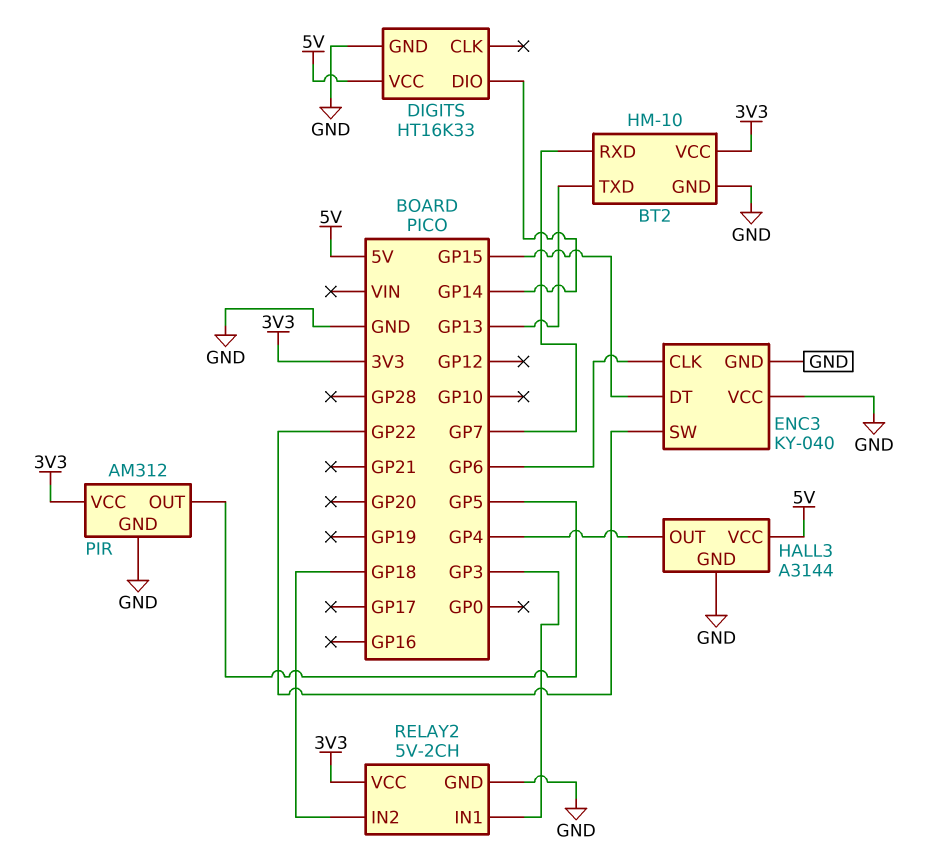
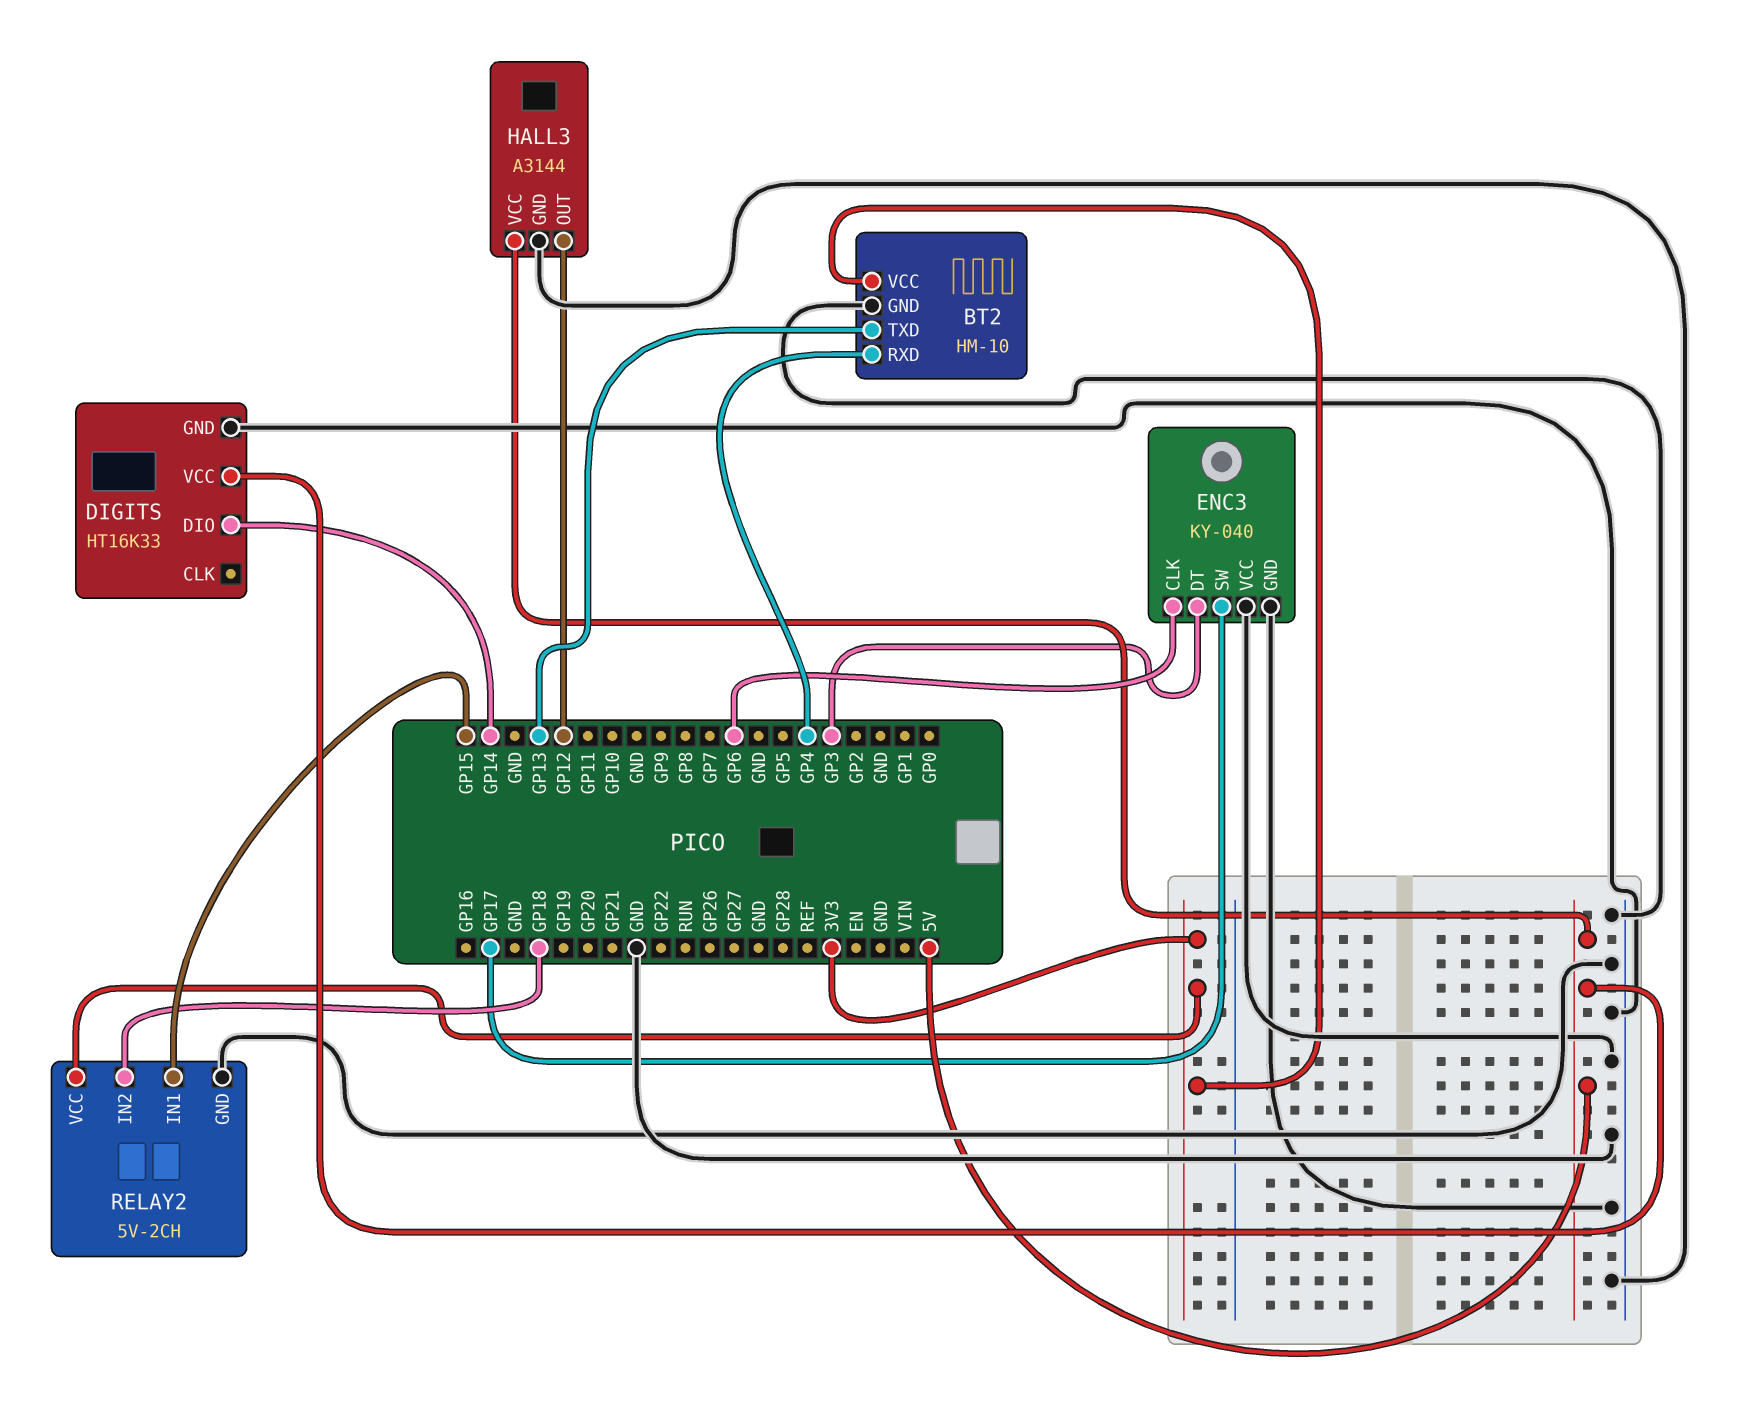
BT2 pin RXD: GP7 -> GP4
ENC3 pin DT: GP15 -> GP3
ENC3 pin SW: GP22 -> GP17
HALL3 pin OUT: GP4 -> GP12
PIR: AM312 -> none
PIR pin GND: GND -> none
PIR pin OUT: GP5 -> none
PIR pin VCC: 3V3 -> none
RELAY2 pin IN1: GP3 -> GP15

